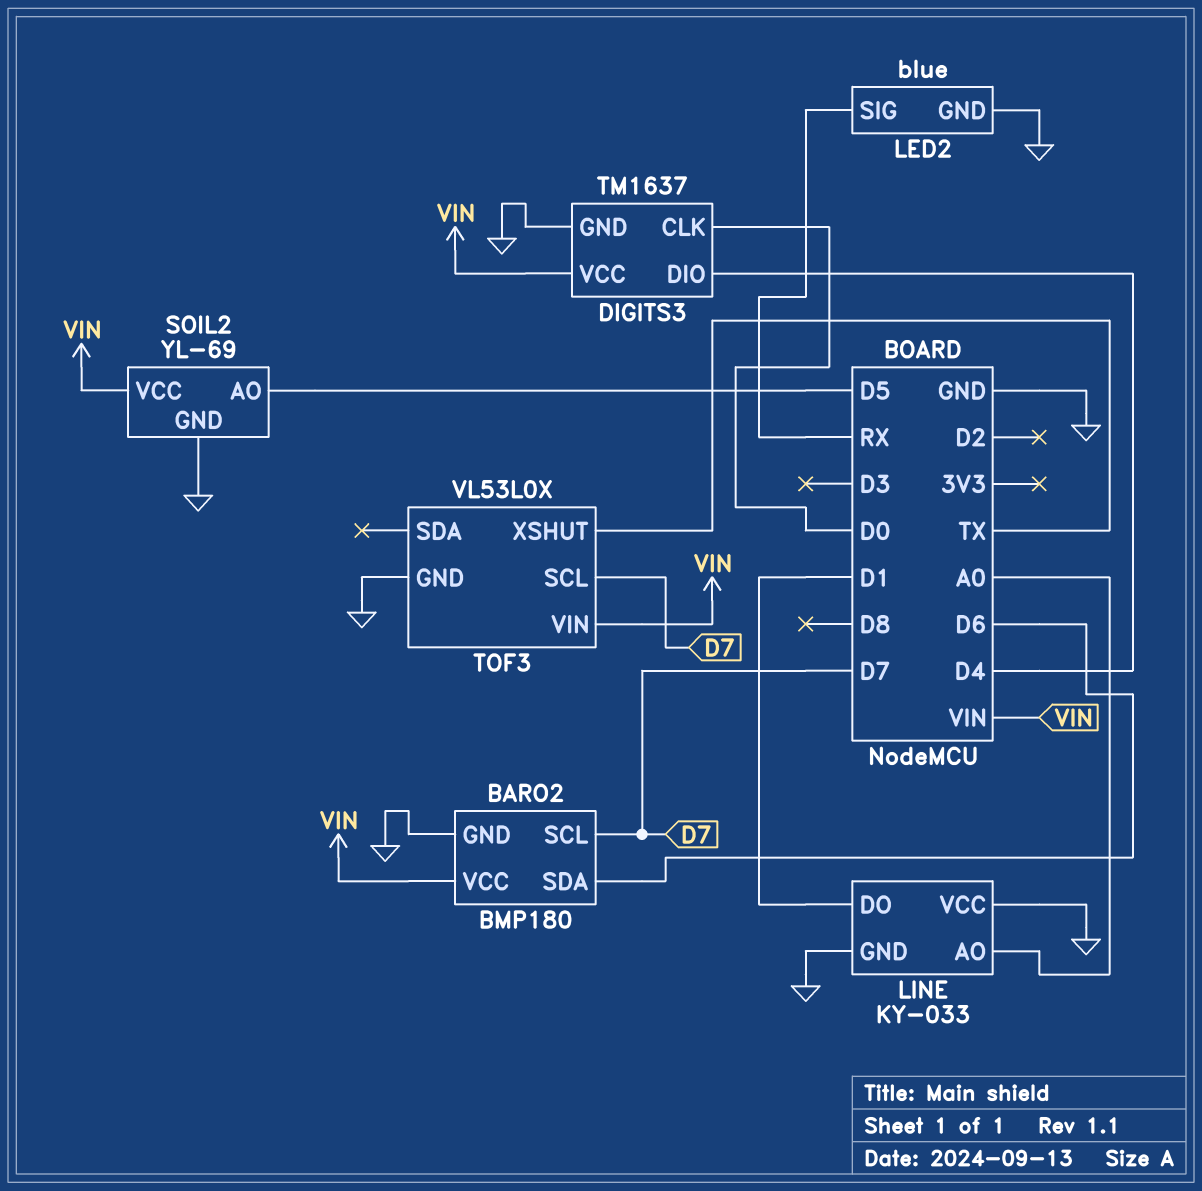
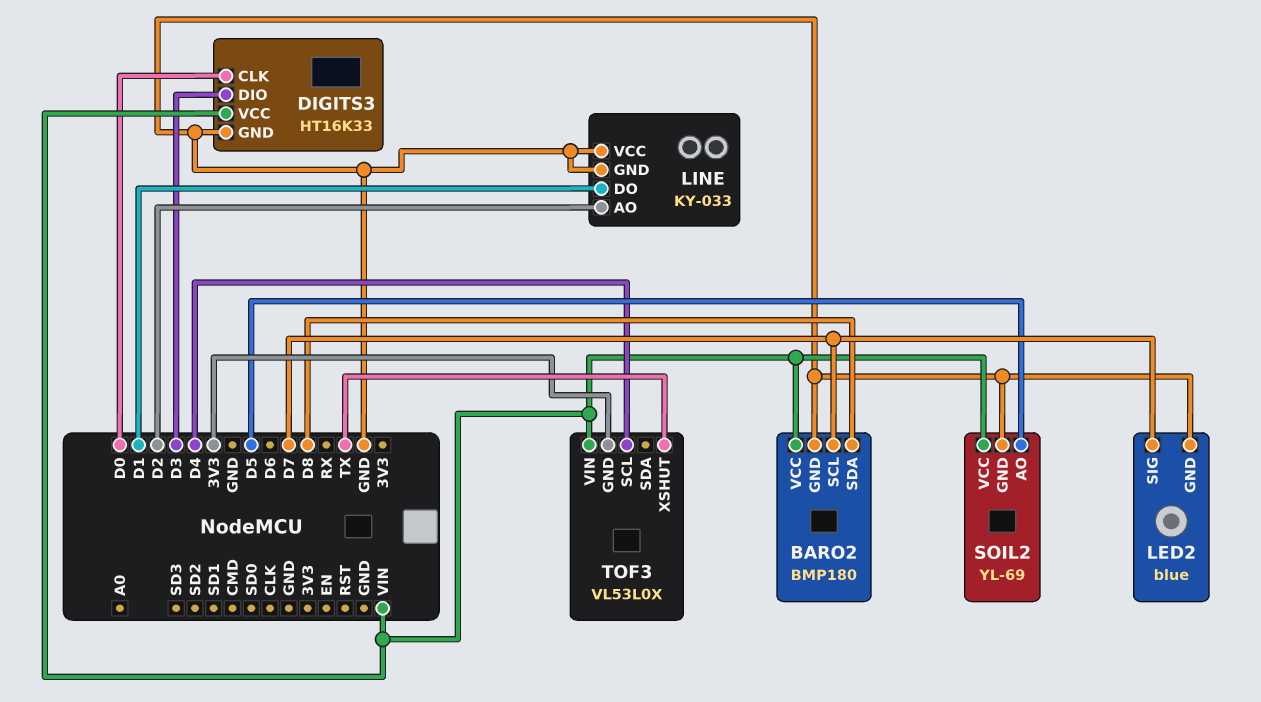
BARO2 pin SDA: D6 -> D8
DIGITS3: TM1637 -> HT16K33
DIGITS3 pin DIO: D4 -> D3
LED2 pin SIG: RX -> D7
LINE pin AO: A0 -> D2
TOF3 pin GND: GND -> 3V3
TOF3 pin SCL: D7 -> D4

